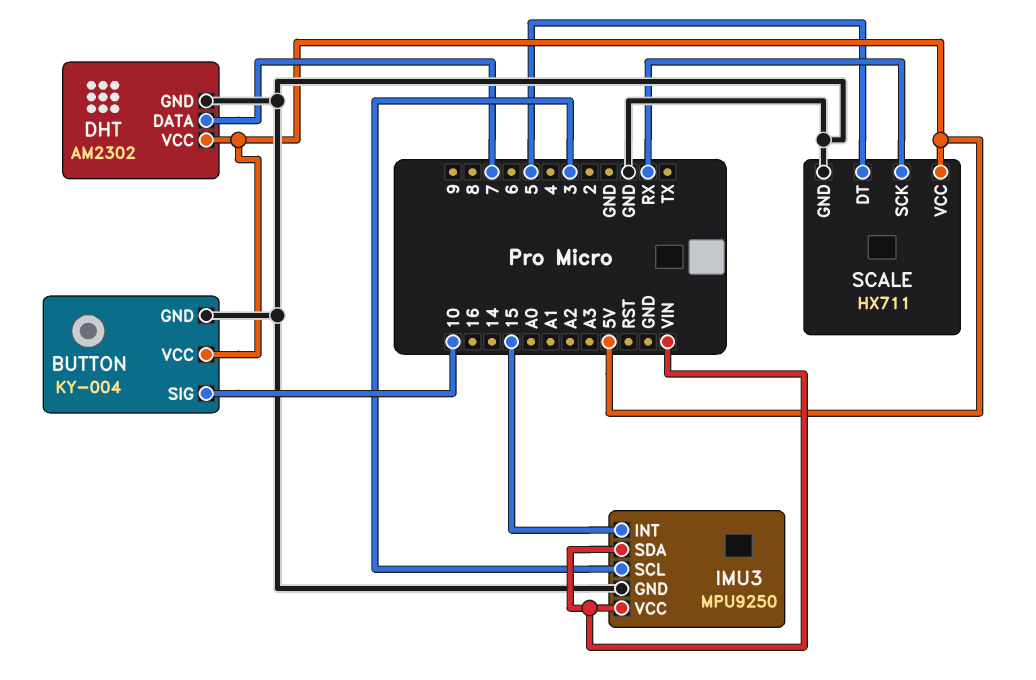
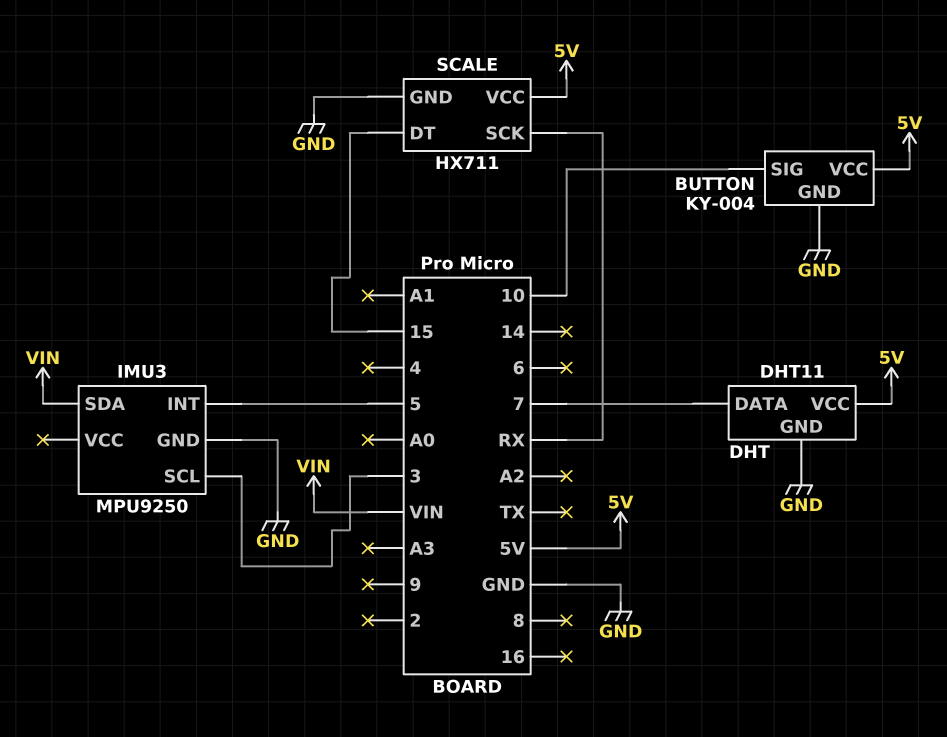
DHT: AM2302 -> DHT11
IMU3 pin INT: 15 -> 5
IMU3 pin VCC: VIN -> none
SCALE pin DT: 5 -> 15

